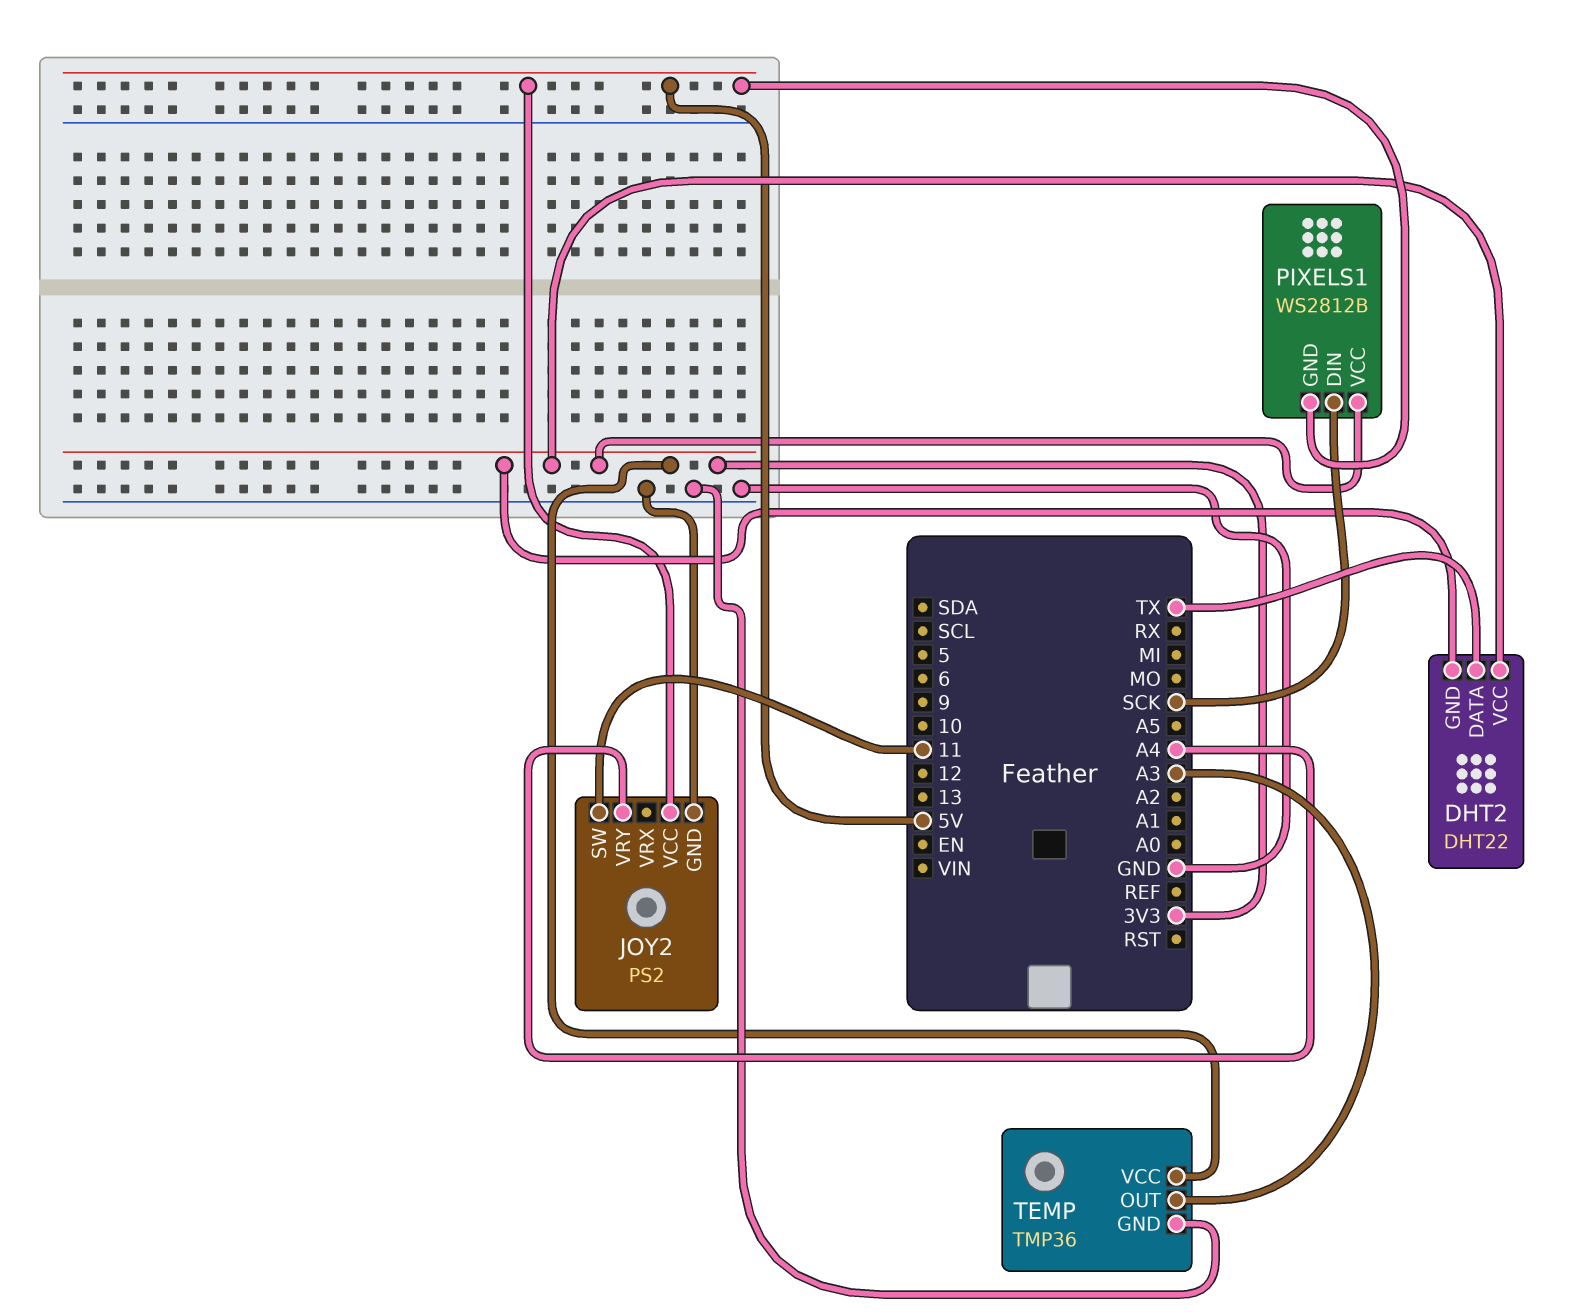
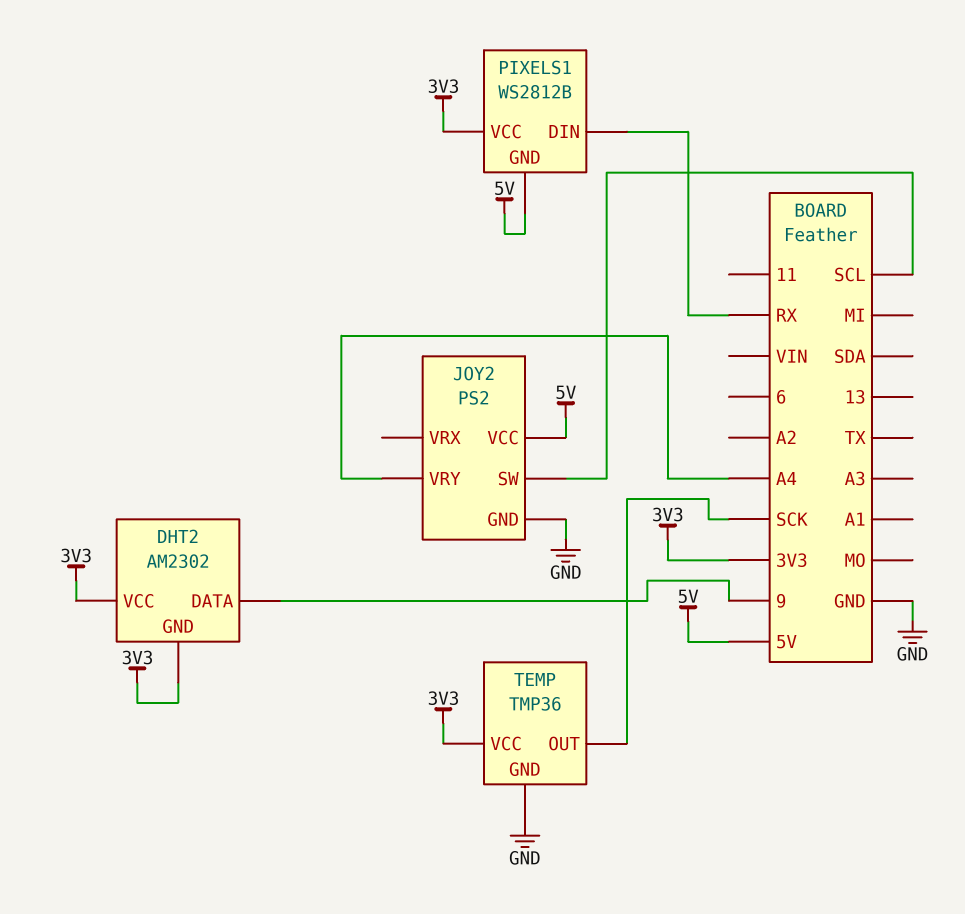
DHT2: DHT22 -> AM2302
DHT2 pin DATA: TX -> 9
JOY2 pin SW: 11 -> SCL
PIXELS1 pin DIN: SCK -> RX
TEMP pin OUT: A3 -> SCK

